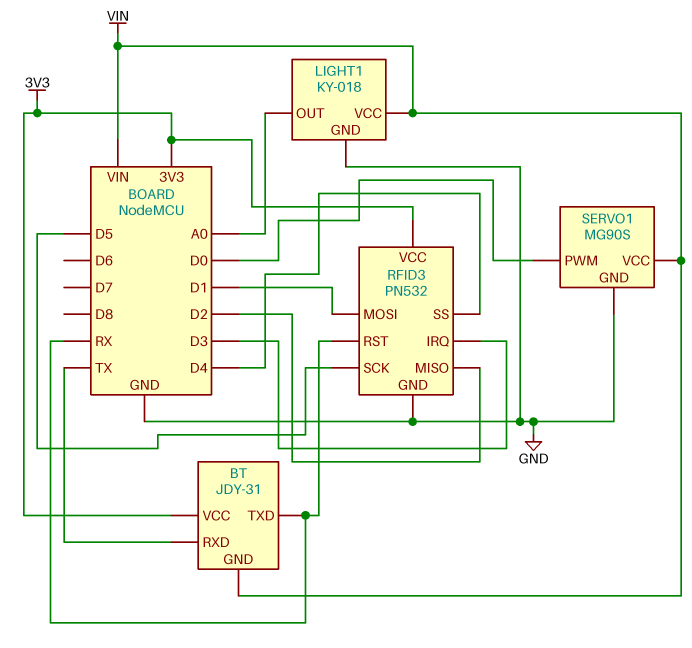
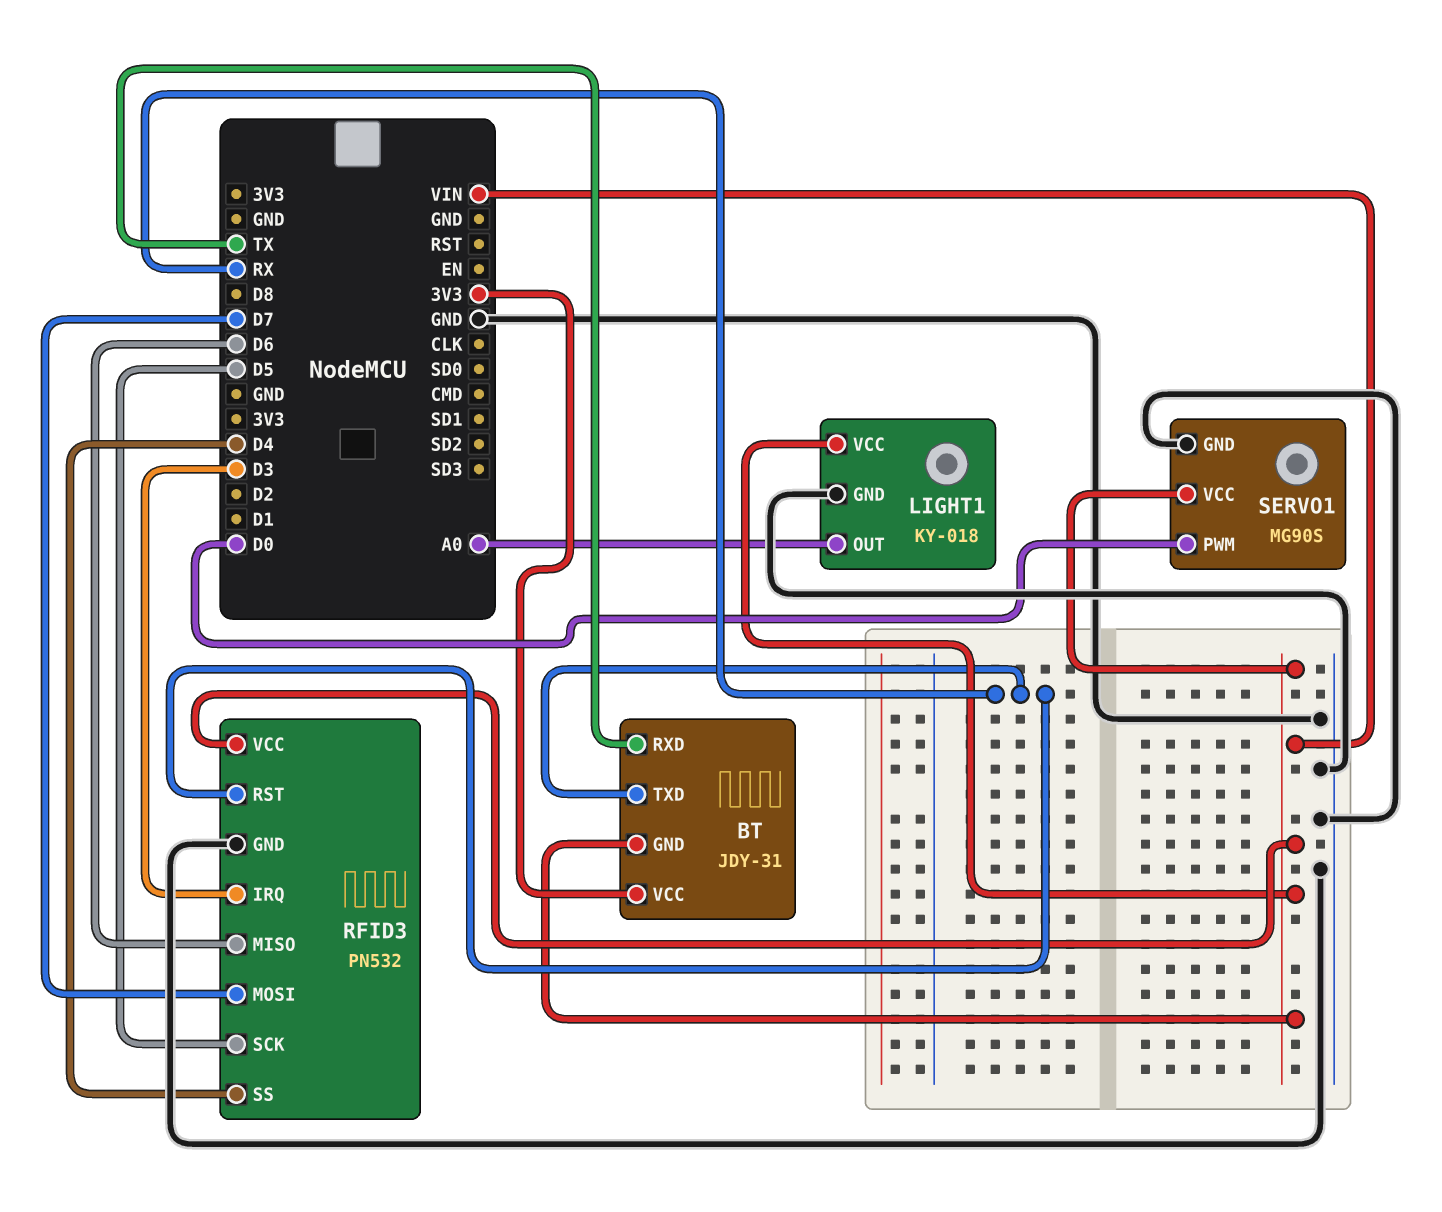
RFID3 pin MISO: D2 -> D6
RFID3 pin MOSI: D1 -> D7
RFID3 pin VCC: 3V3 -> VIN

